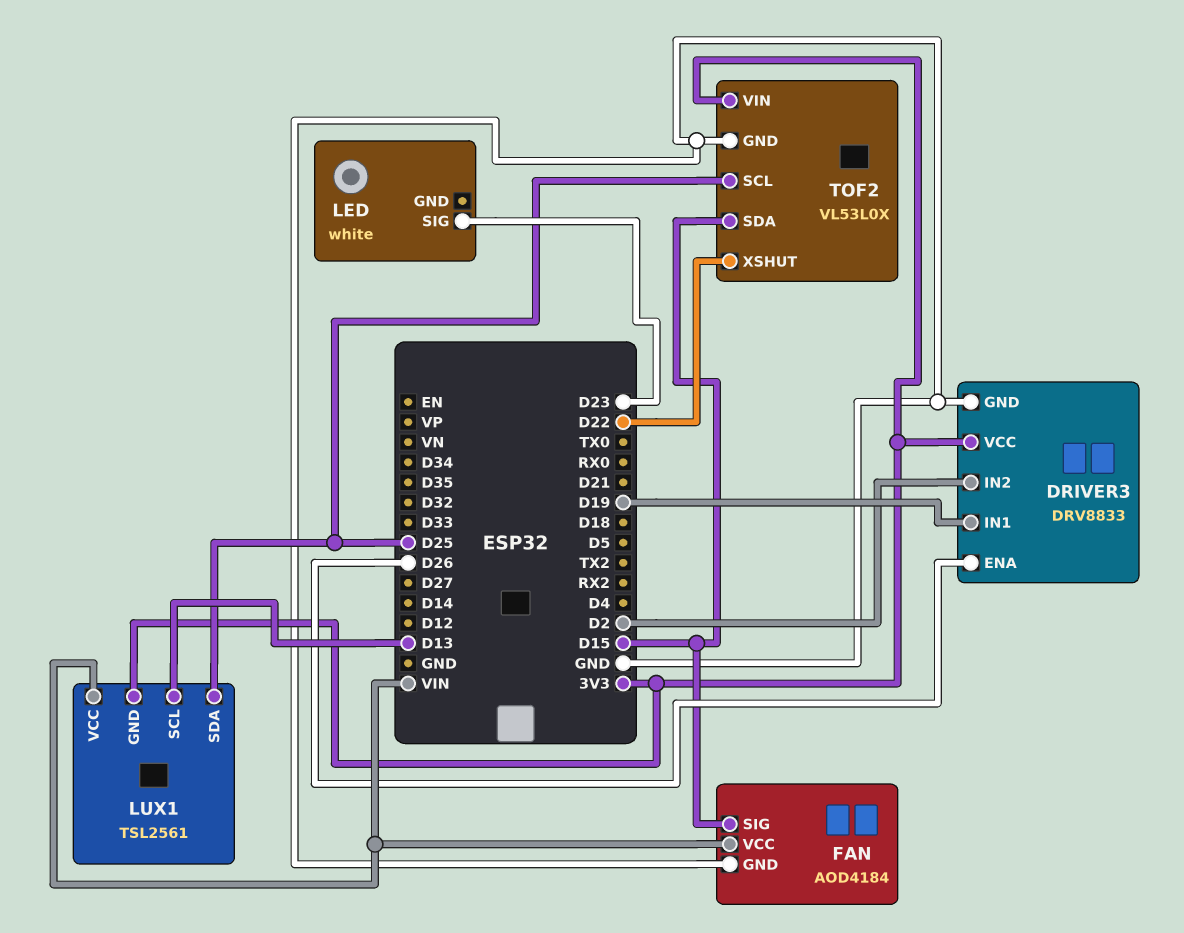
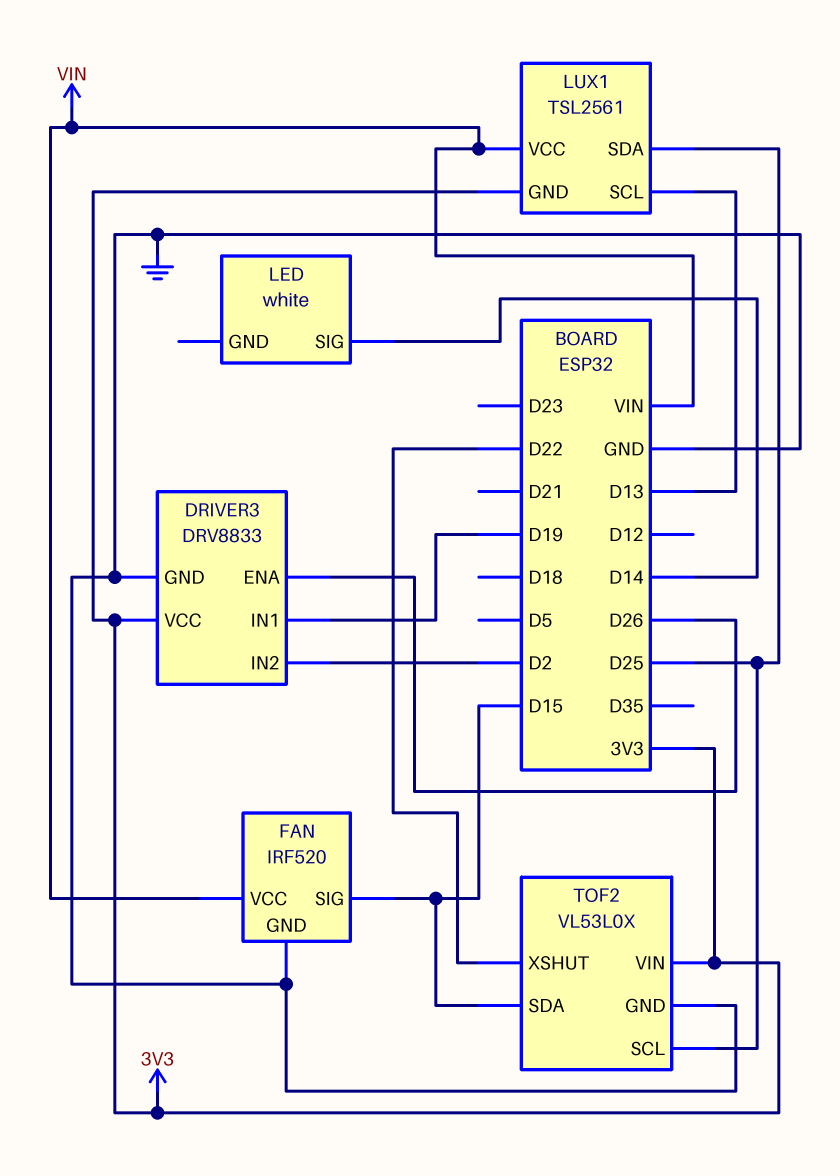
FAN: AOD4184 -> IRF520
LED pin SIG: D23 -> D14

